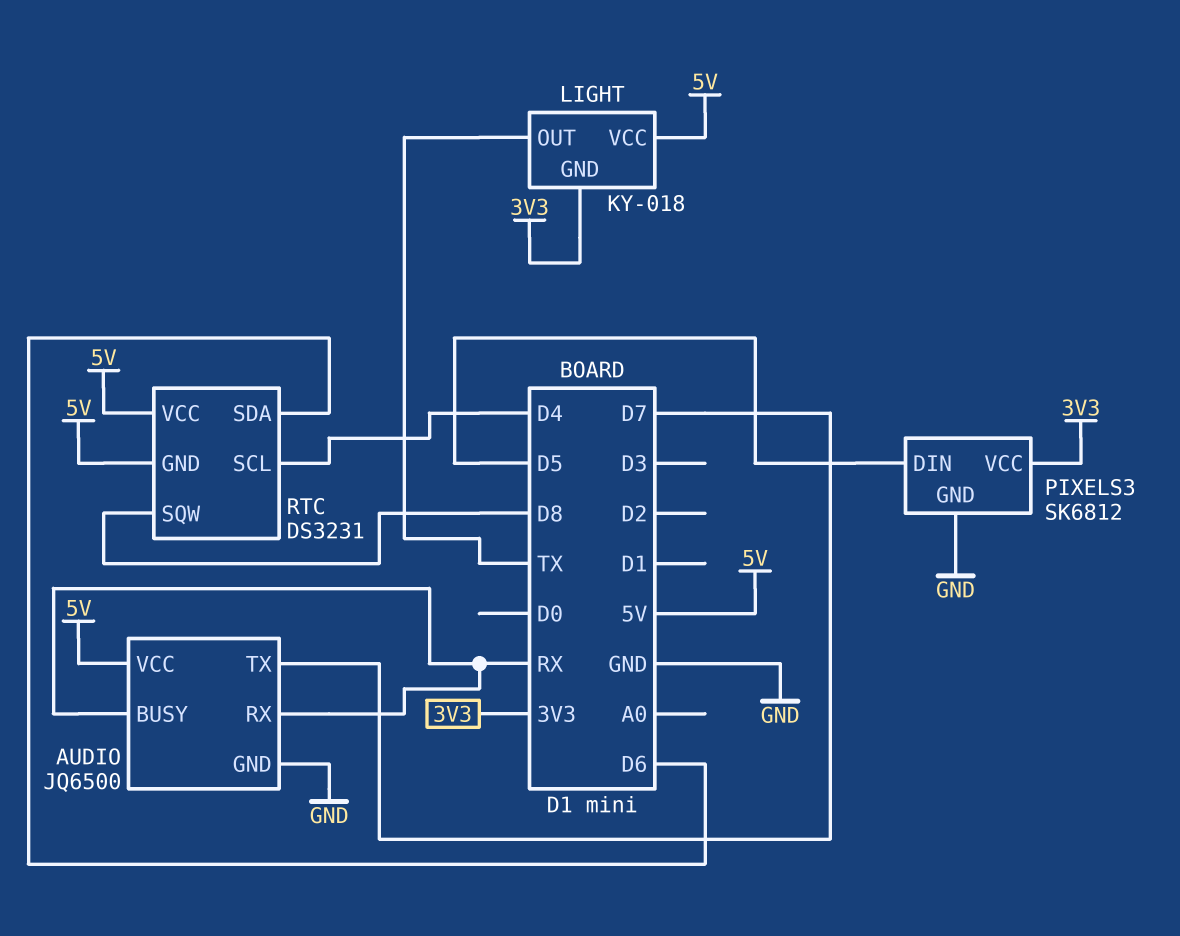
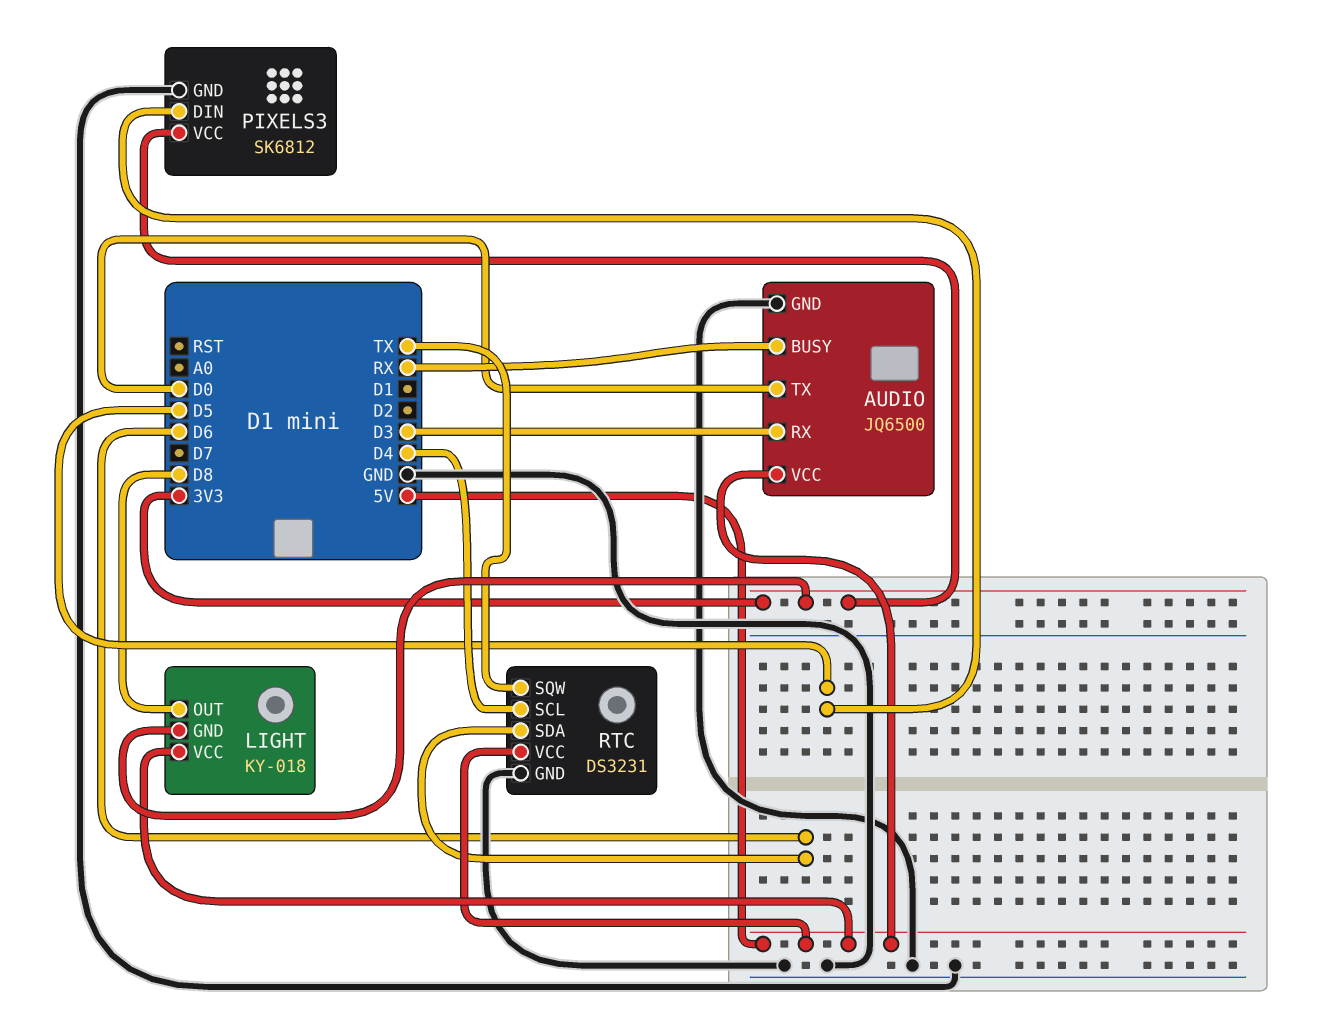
AUDIO pin RX: RX -> D3
AUDIO pin TX: D7 -> D0
LIGHT pin OUT: TX -> D8
RTC pin GND: 5V -> GND
RTC pin SQW: D8 -> TX

